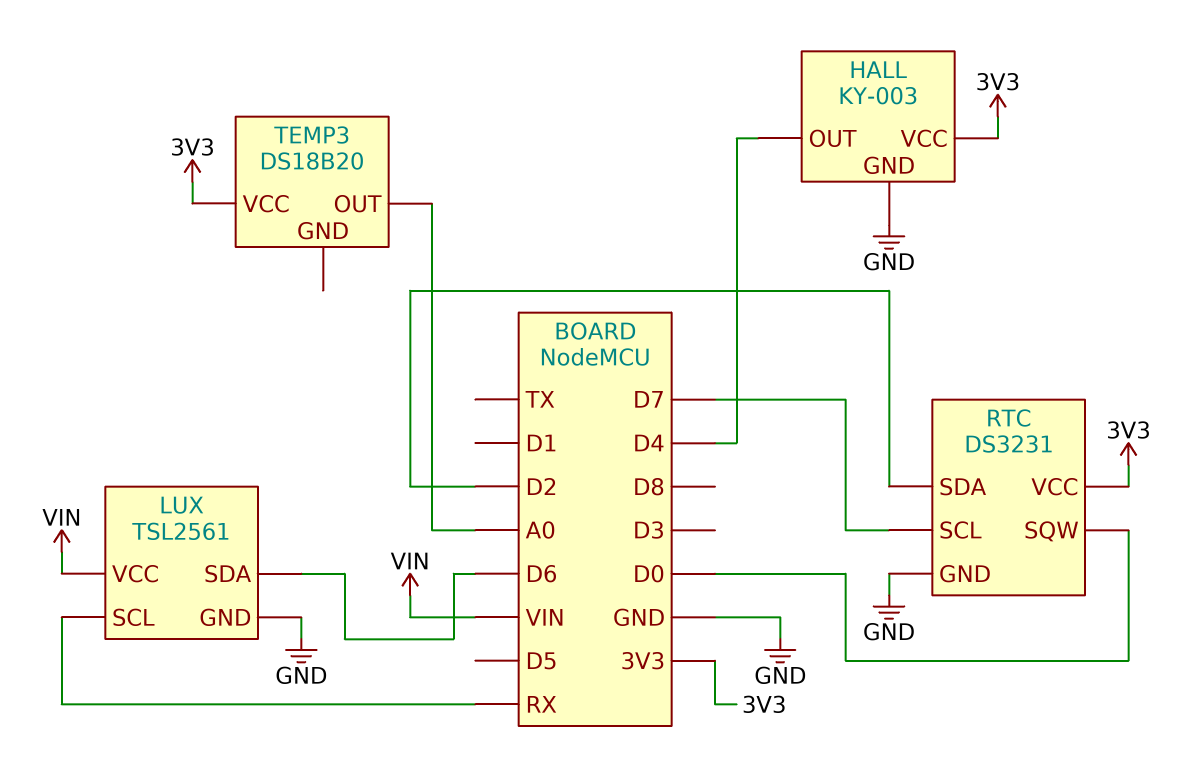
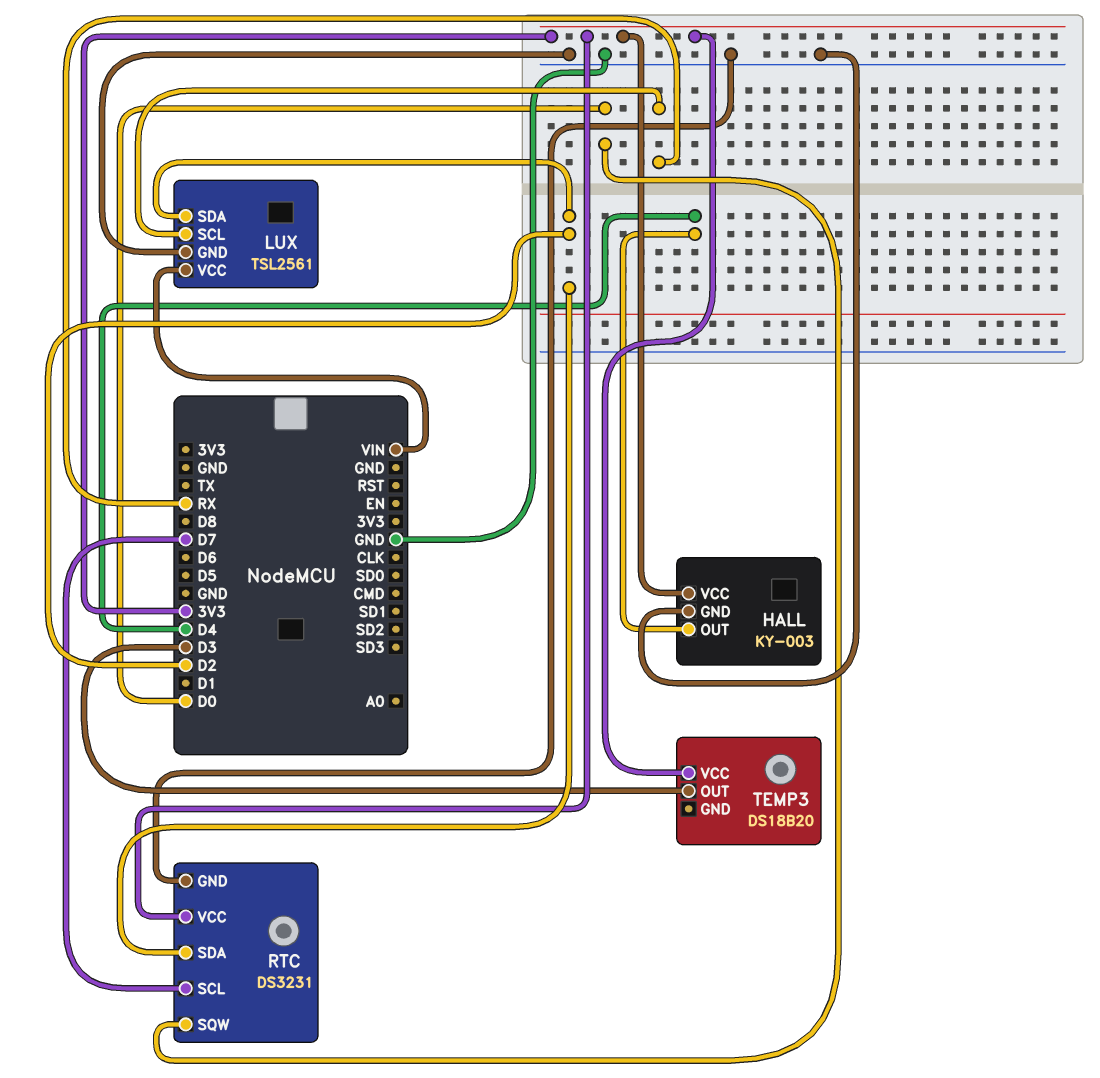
LUX pin SDA: D6 -> D2
TEMP3 pin OUT: A0 -> D3

